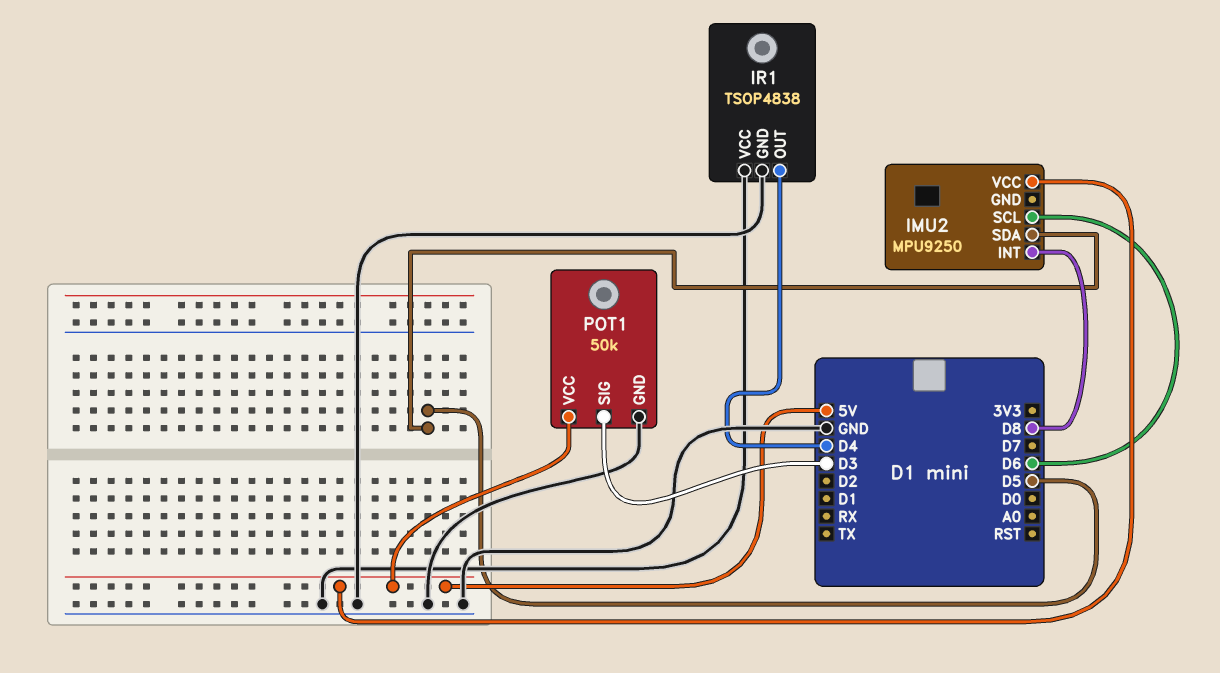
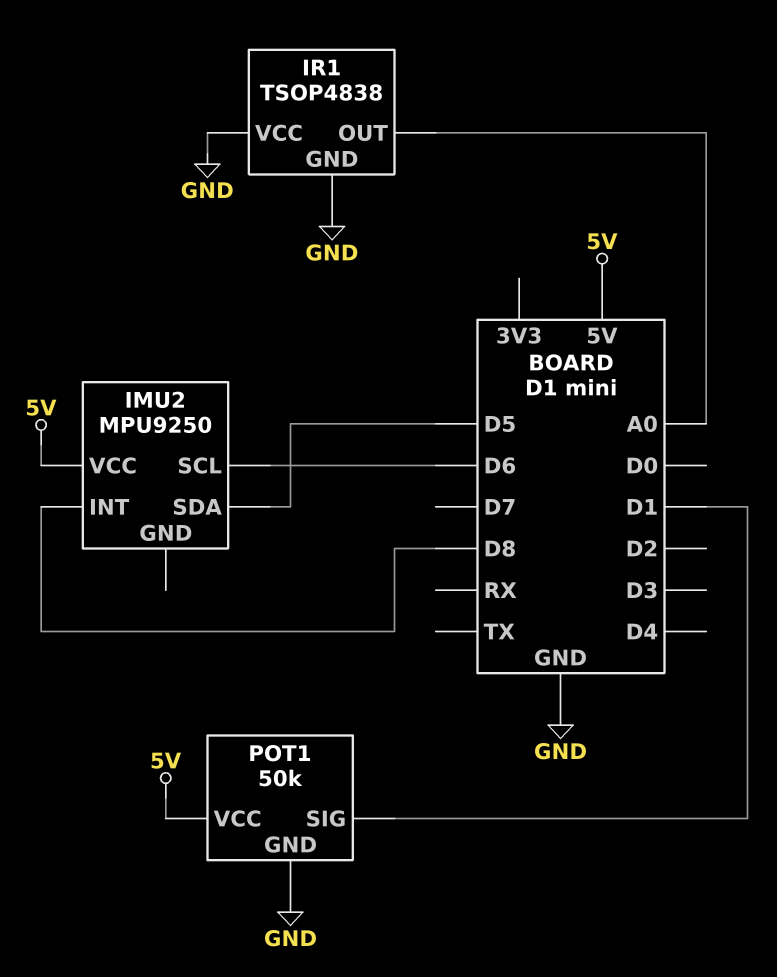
IR1 pin OUT: D4 -> A0
POT1 pin SIG: D3 -> D1

